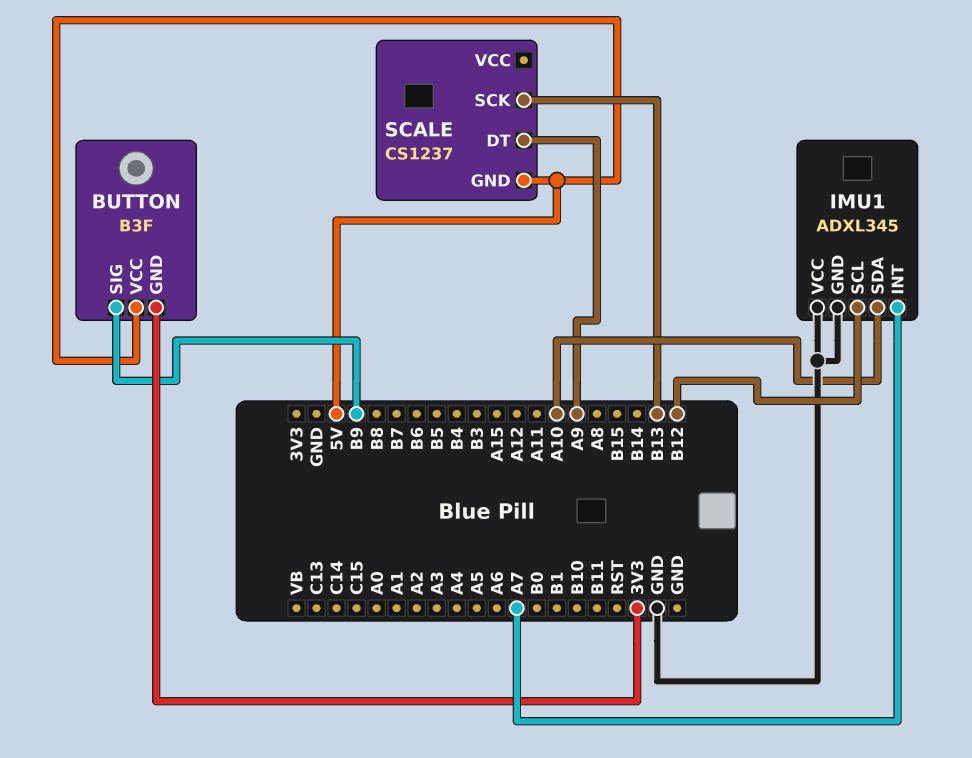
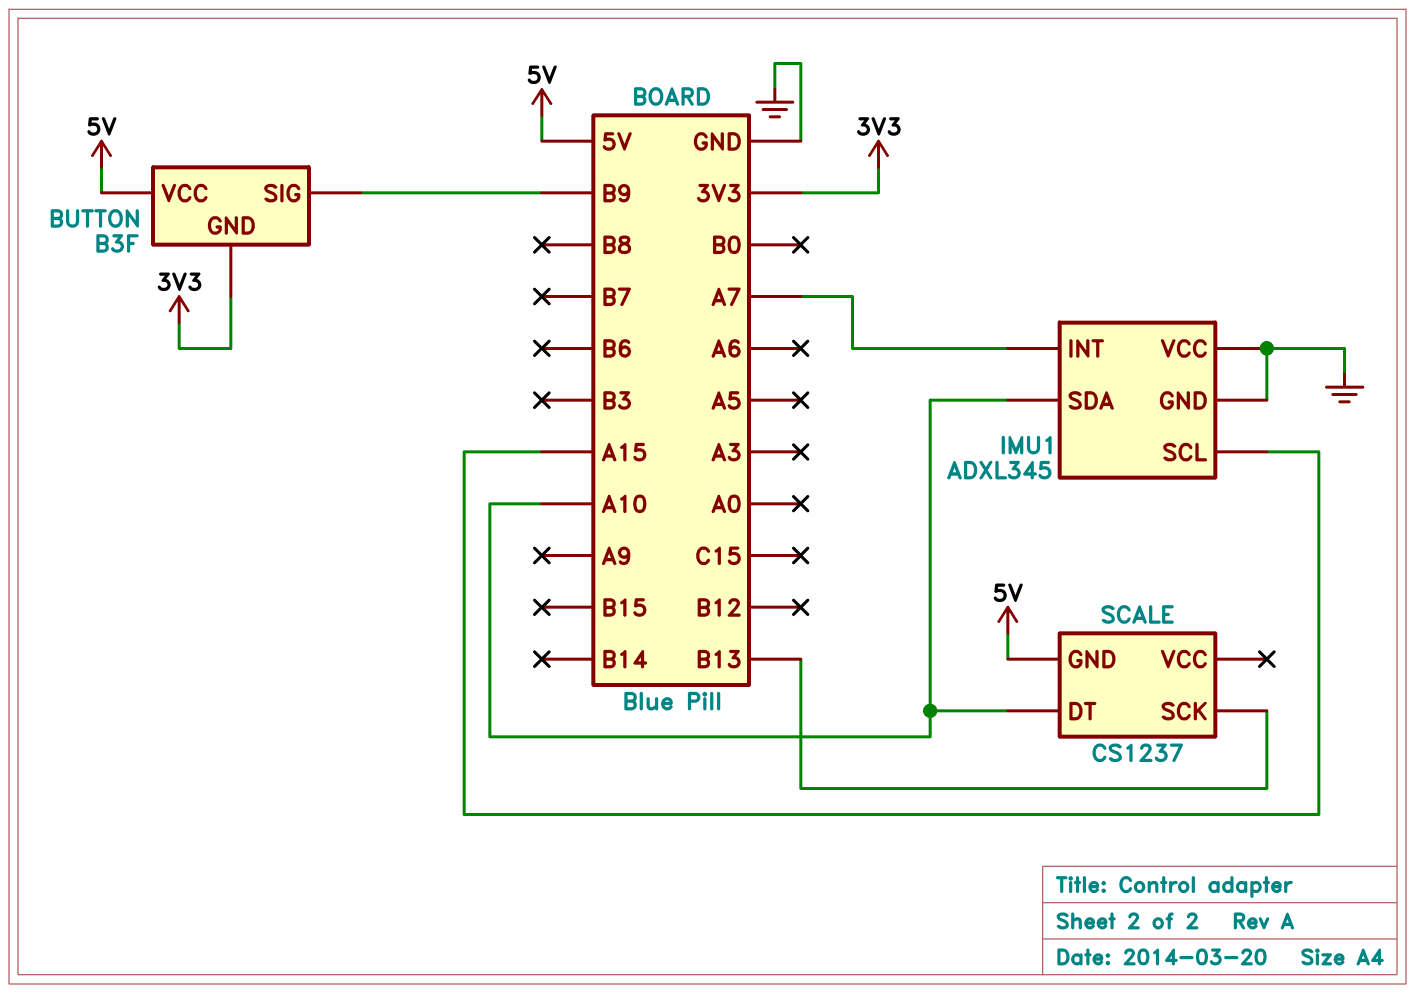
IMU1 pin SCL: B12 -> A15
SCALE pin DT: A9 -> A10

